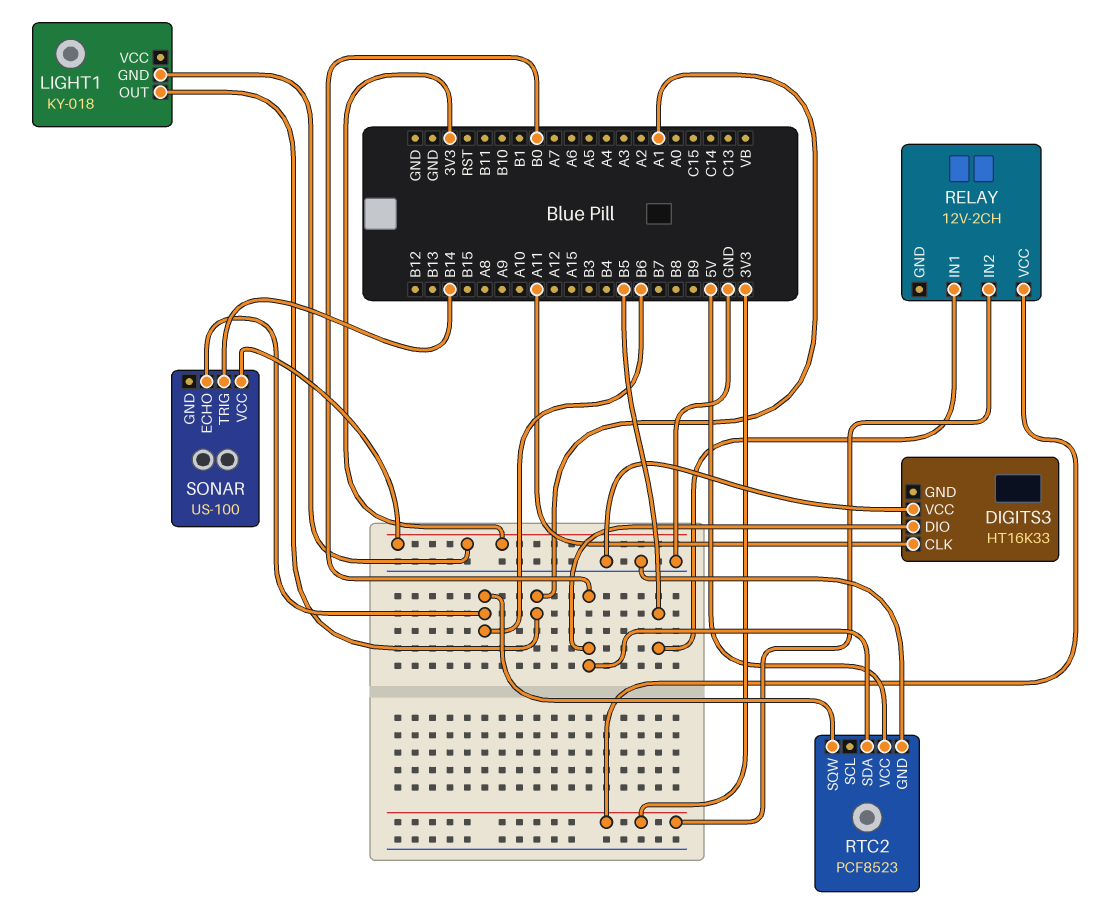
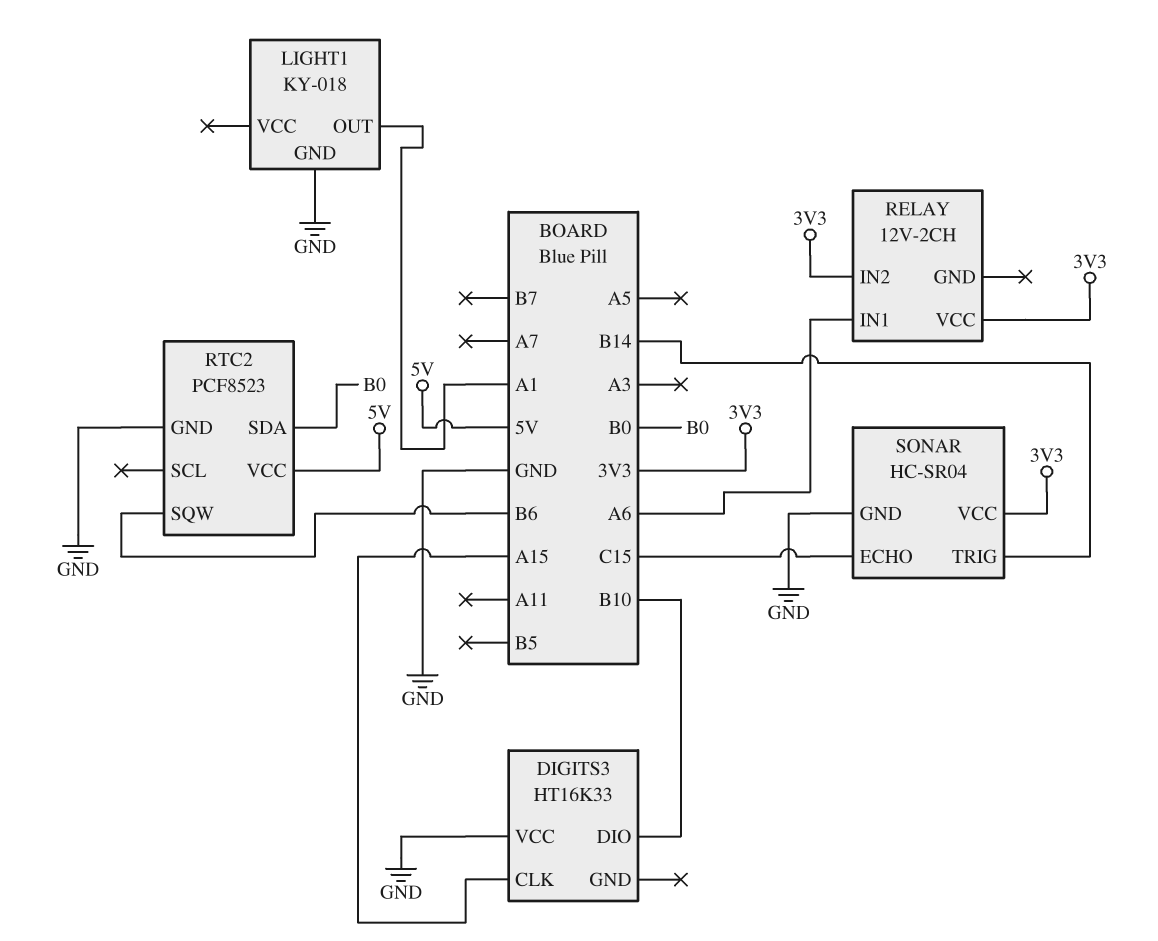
DIGITS3 pin CLK: A11 -> A15
DIGITS3 pin DIO: B0 -> B10
LIGHT1 pin GND: 3V3 -> GND
RELAY pin IN1: B5 -> A6
SONAR: US-100 -> HC-SR04
SONAR pin ECHO: B6 -> C15
SONAR pin GND: none -> GND

